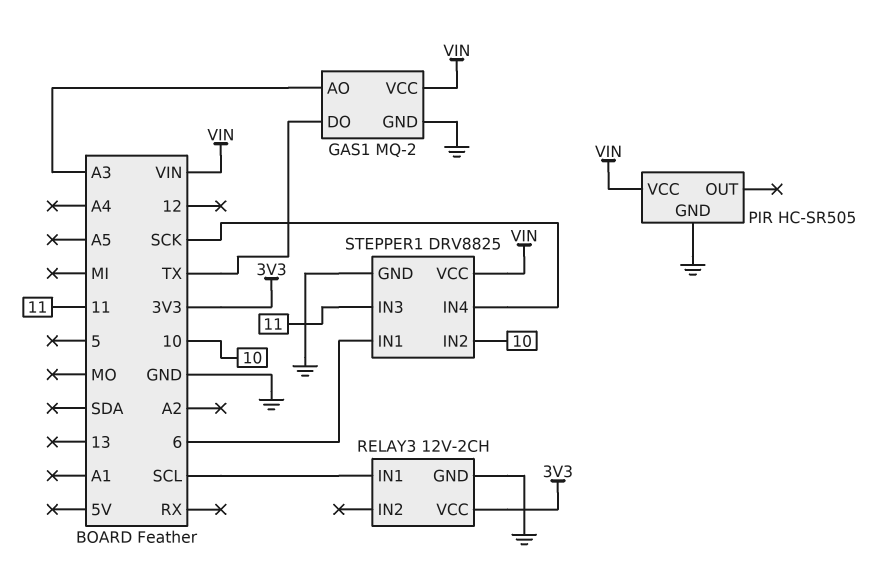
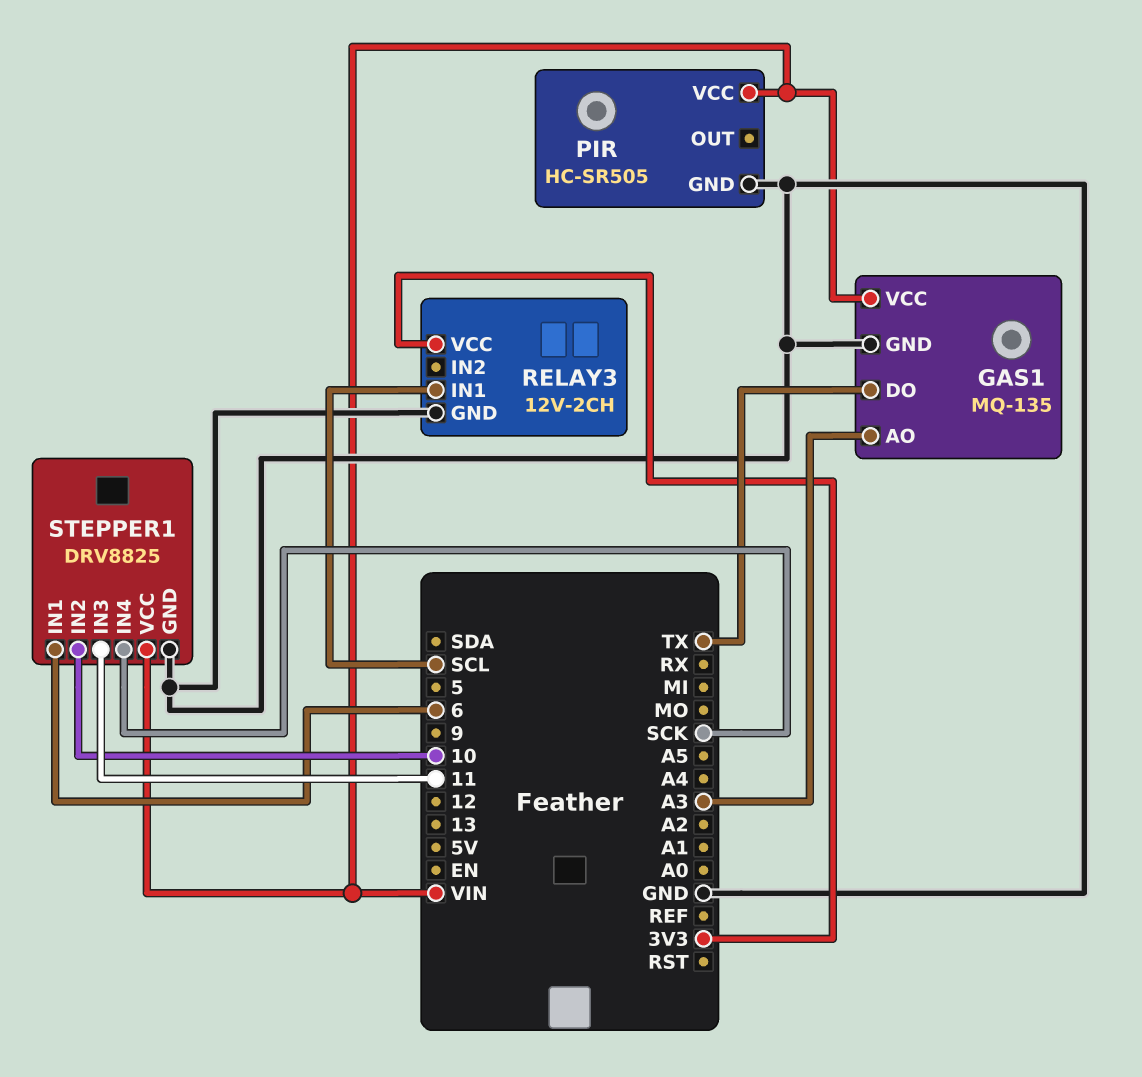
GAS1: MQ-2 -> MQ-135

